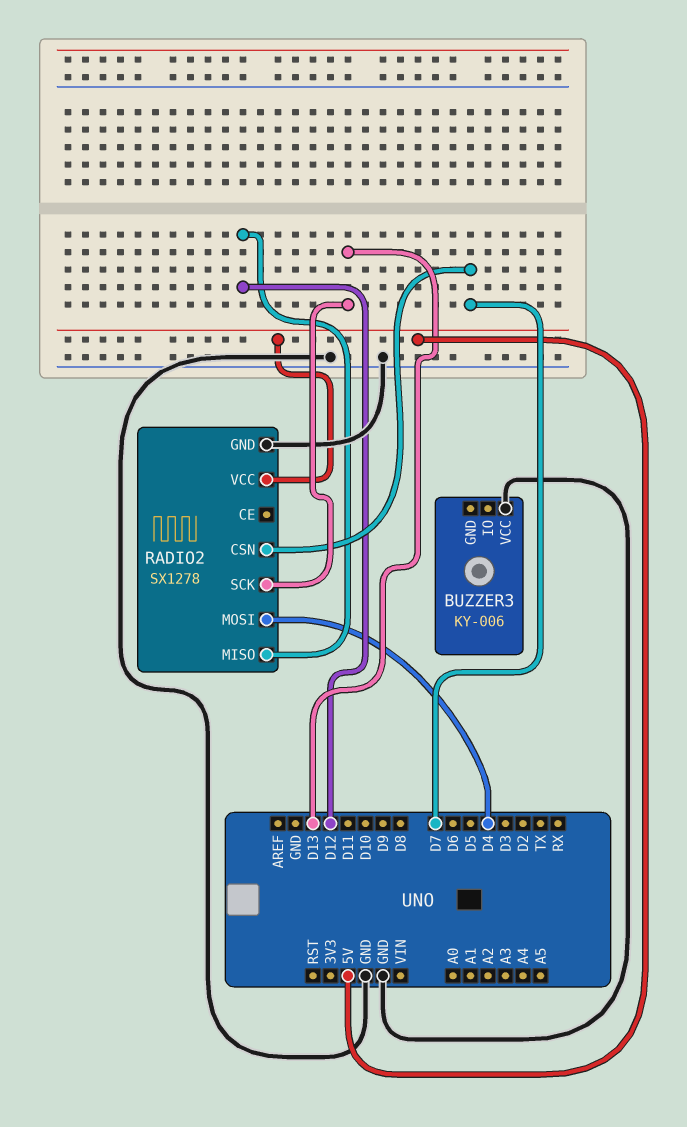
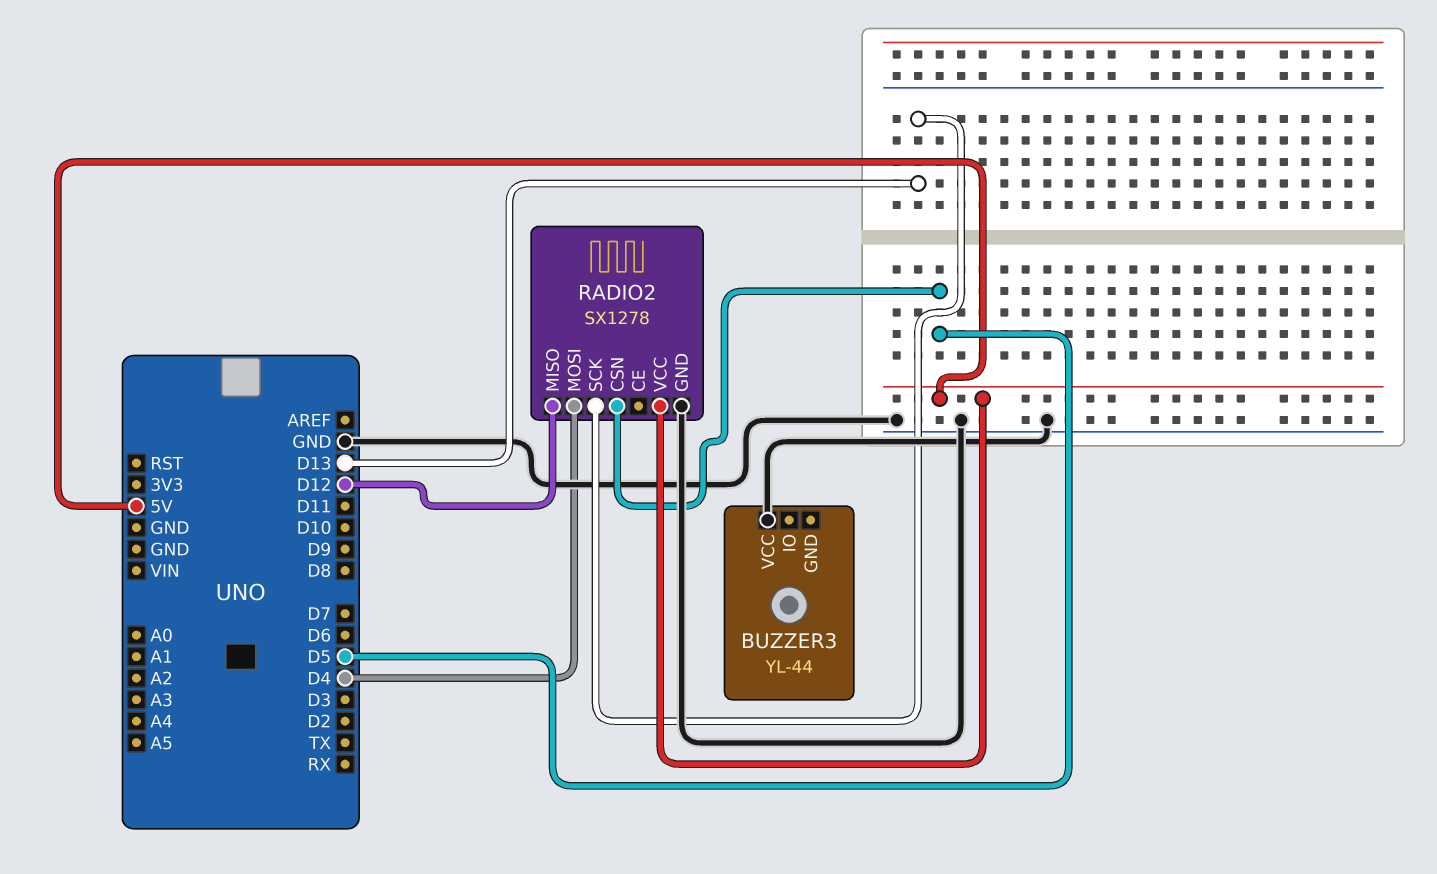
BUZZER3: KY-006 -> YL-44
RADIO2 pin CSN: D7 -> D5

